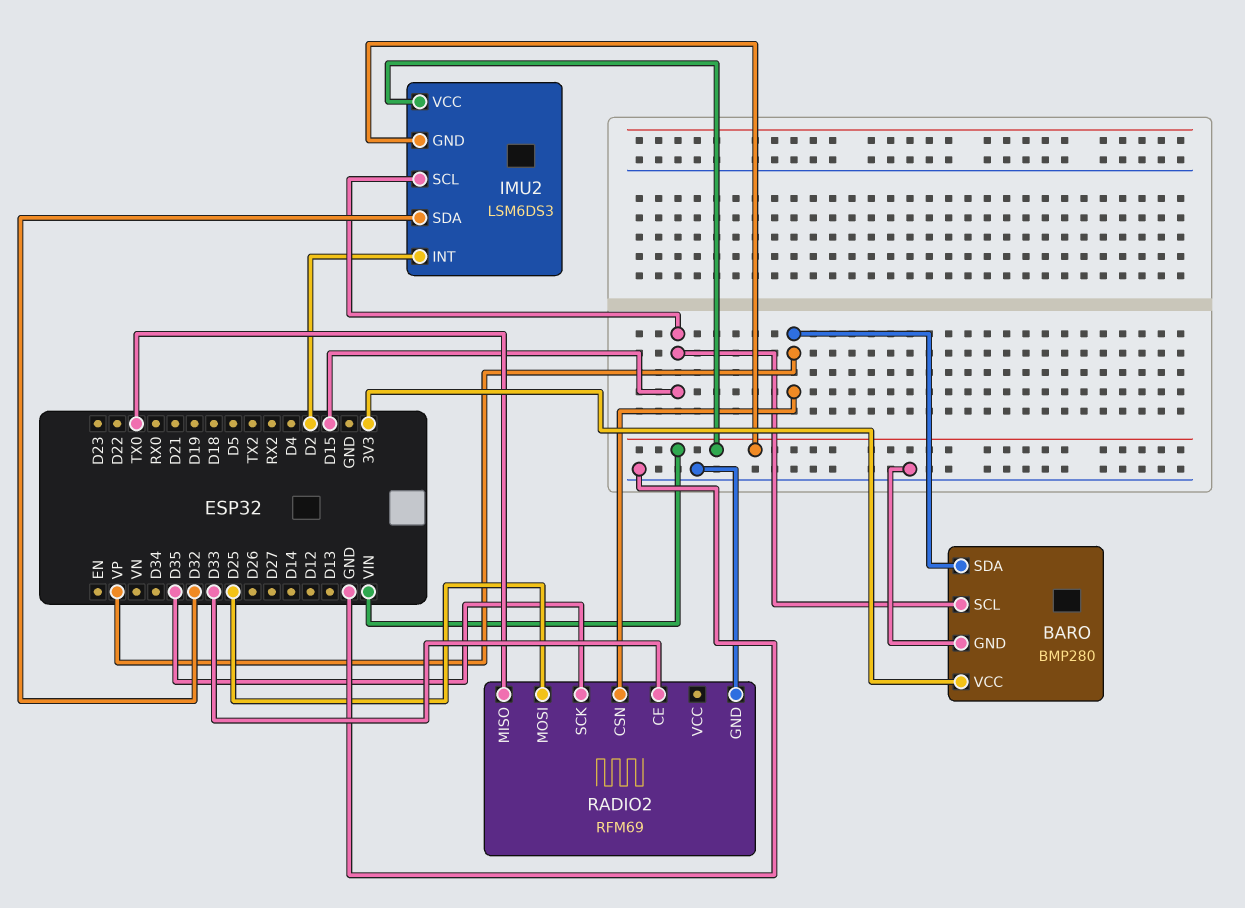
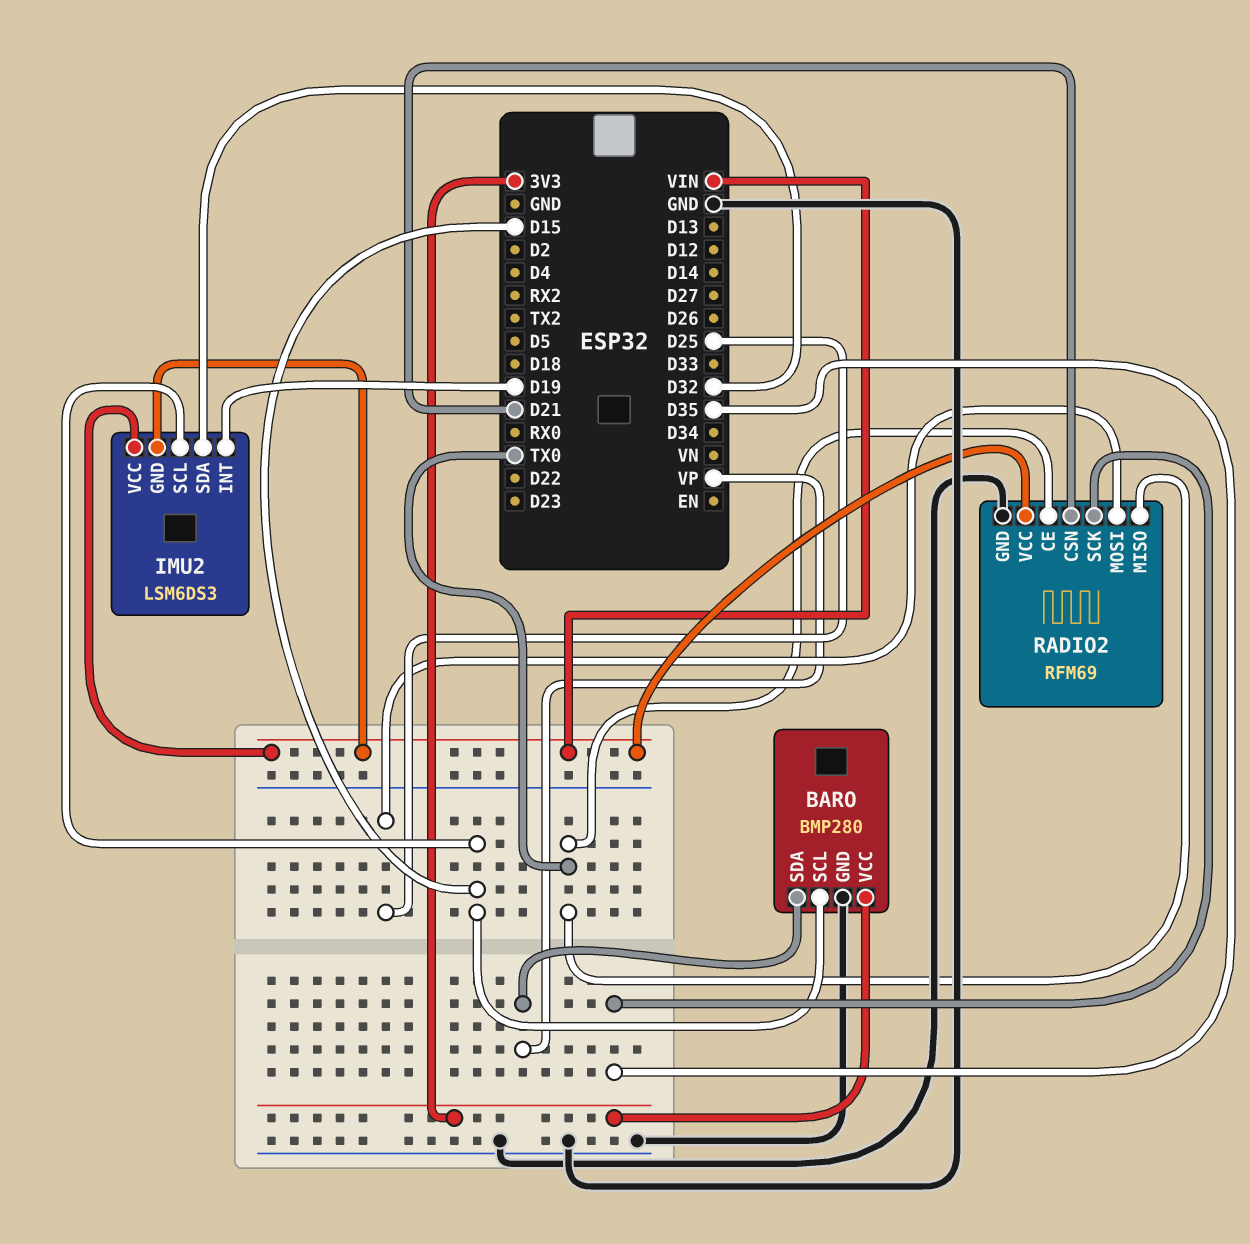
IMU2 pin INT: D2 -> D19
RADIO2 pin CE: D33 -> TX0
RADIO2 pin CSN: VP -> D21
RADIO2 pin VCC: none -> VIN

